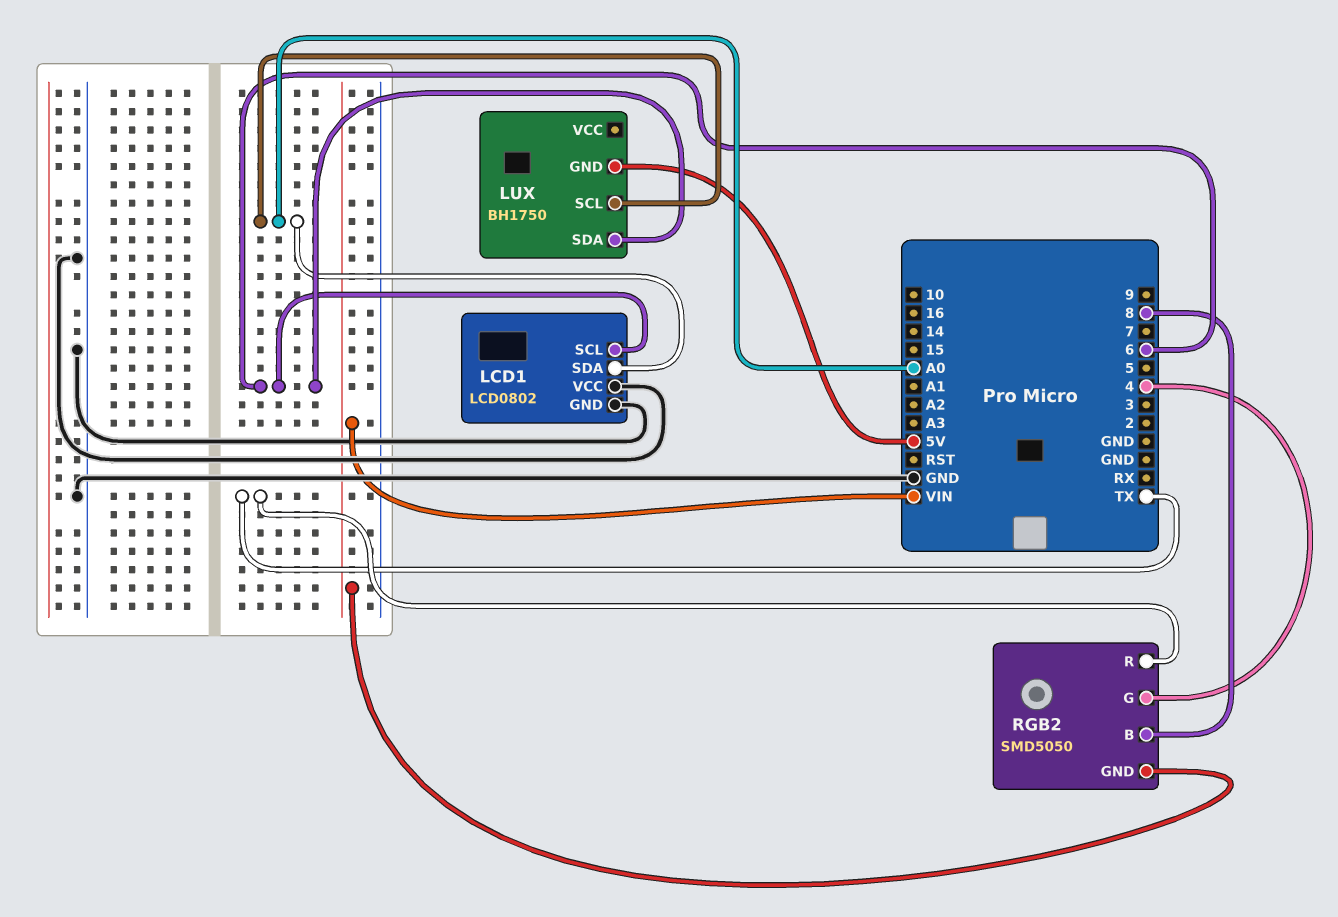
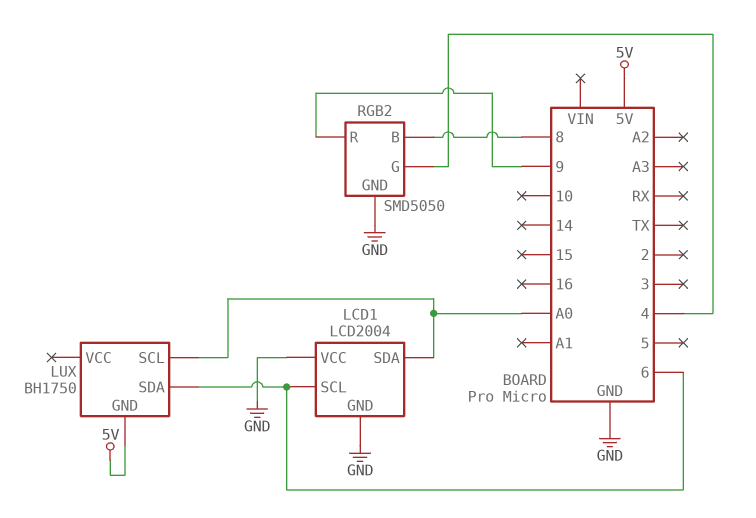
LCD1: LCD0802 -> LCD2004
RGB2 pin GND: VIN -> GND
RGB2 pin R: TX -> 9

